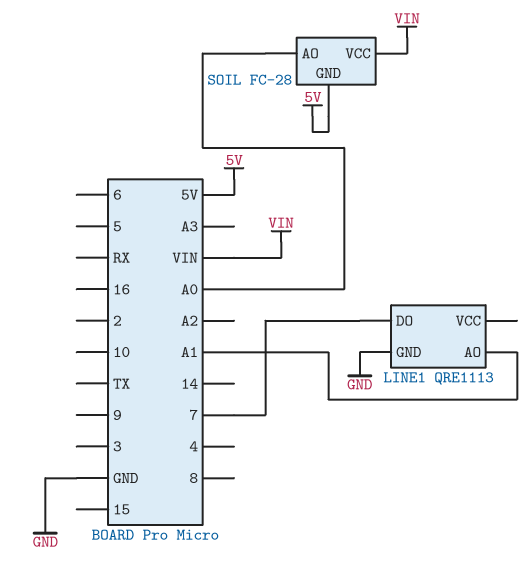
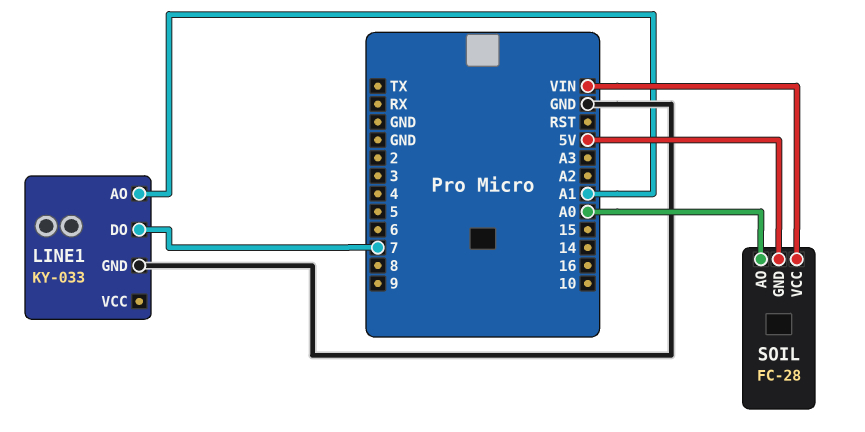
LINE1: QRE1113 -> KY-033

